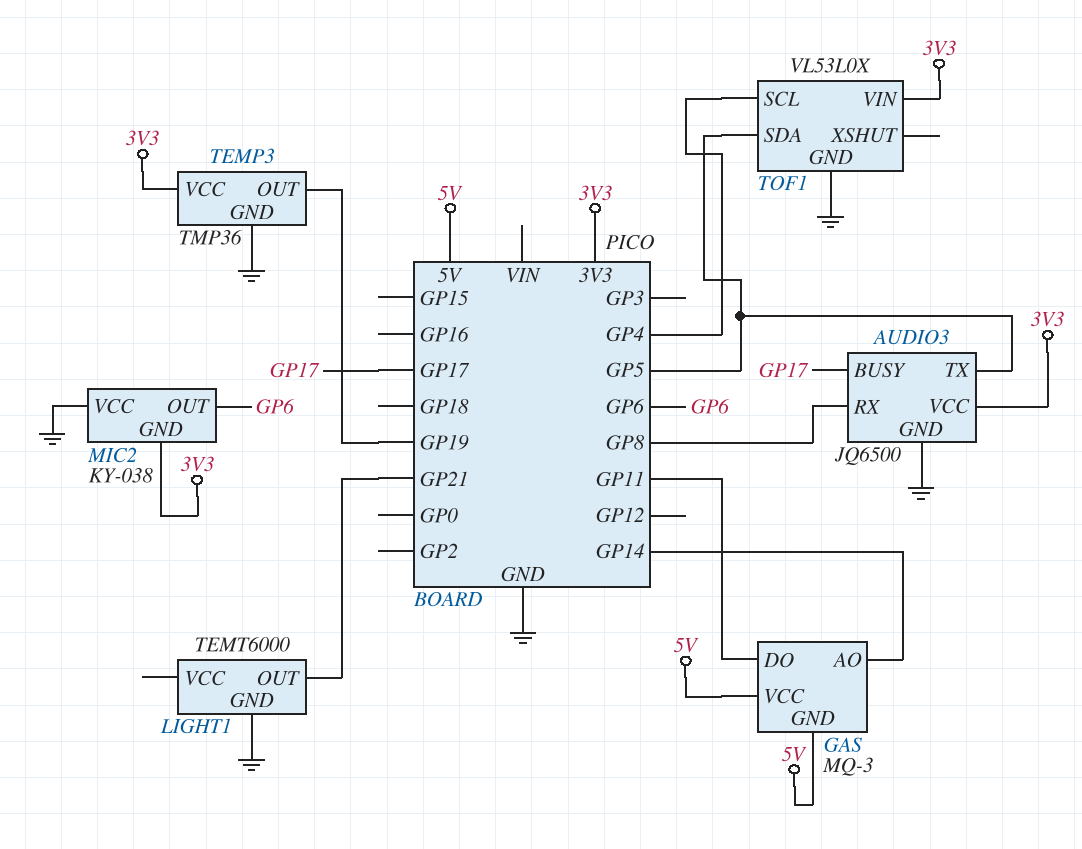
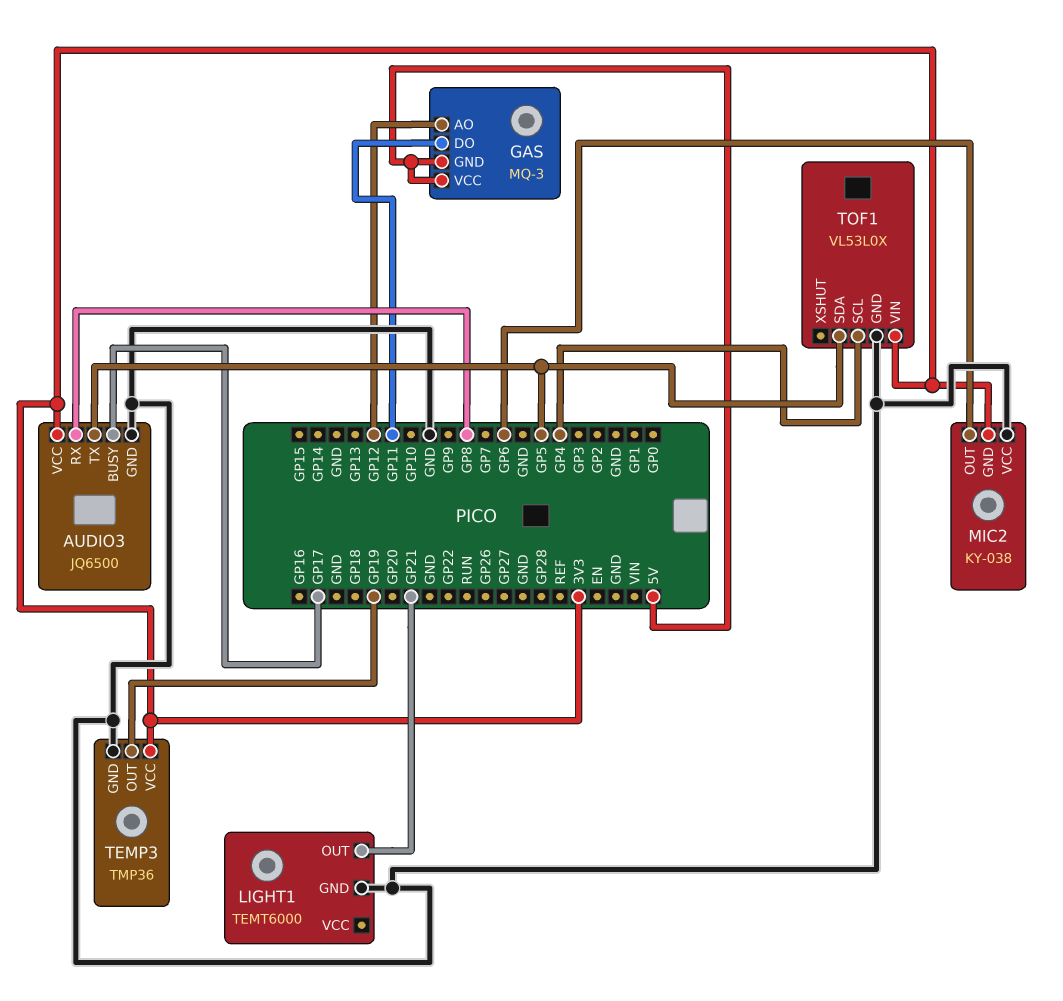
GAS pin AO: GP14 -> GP12

